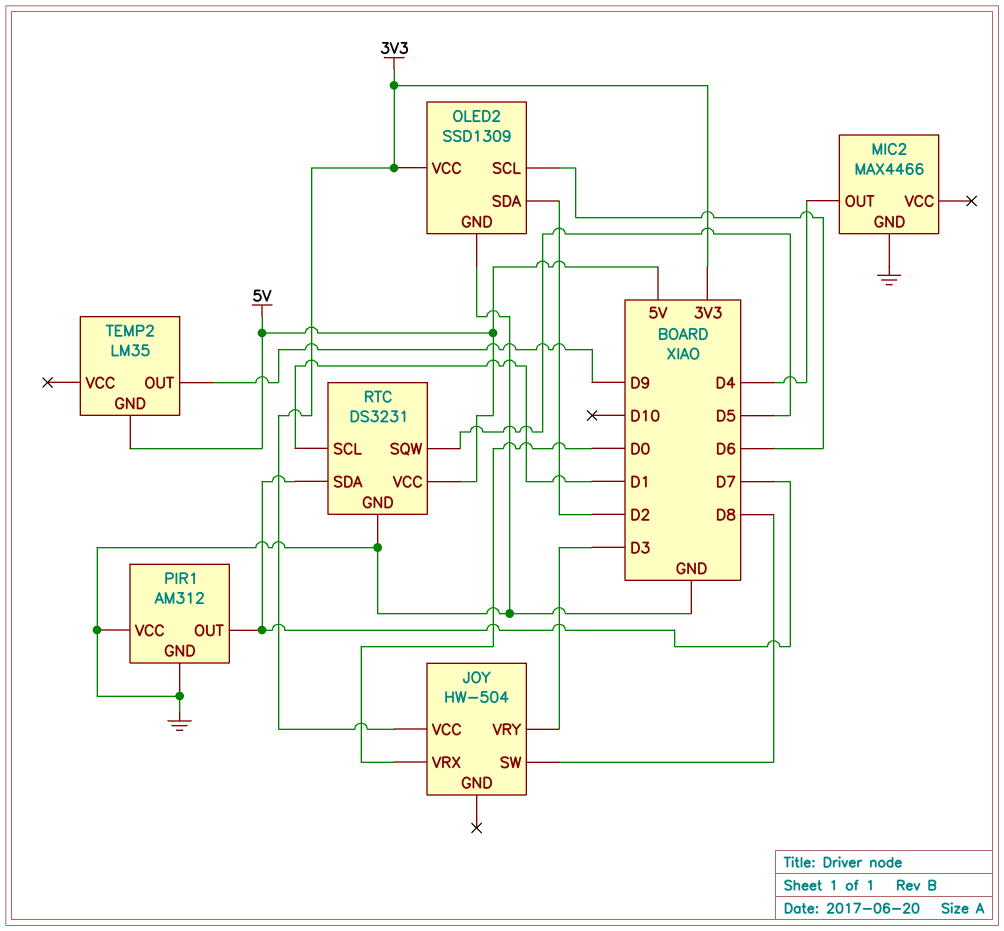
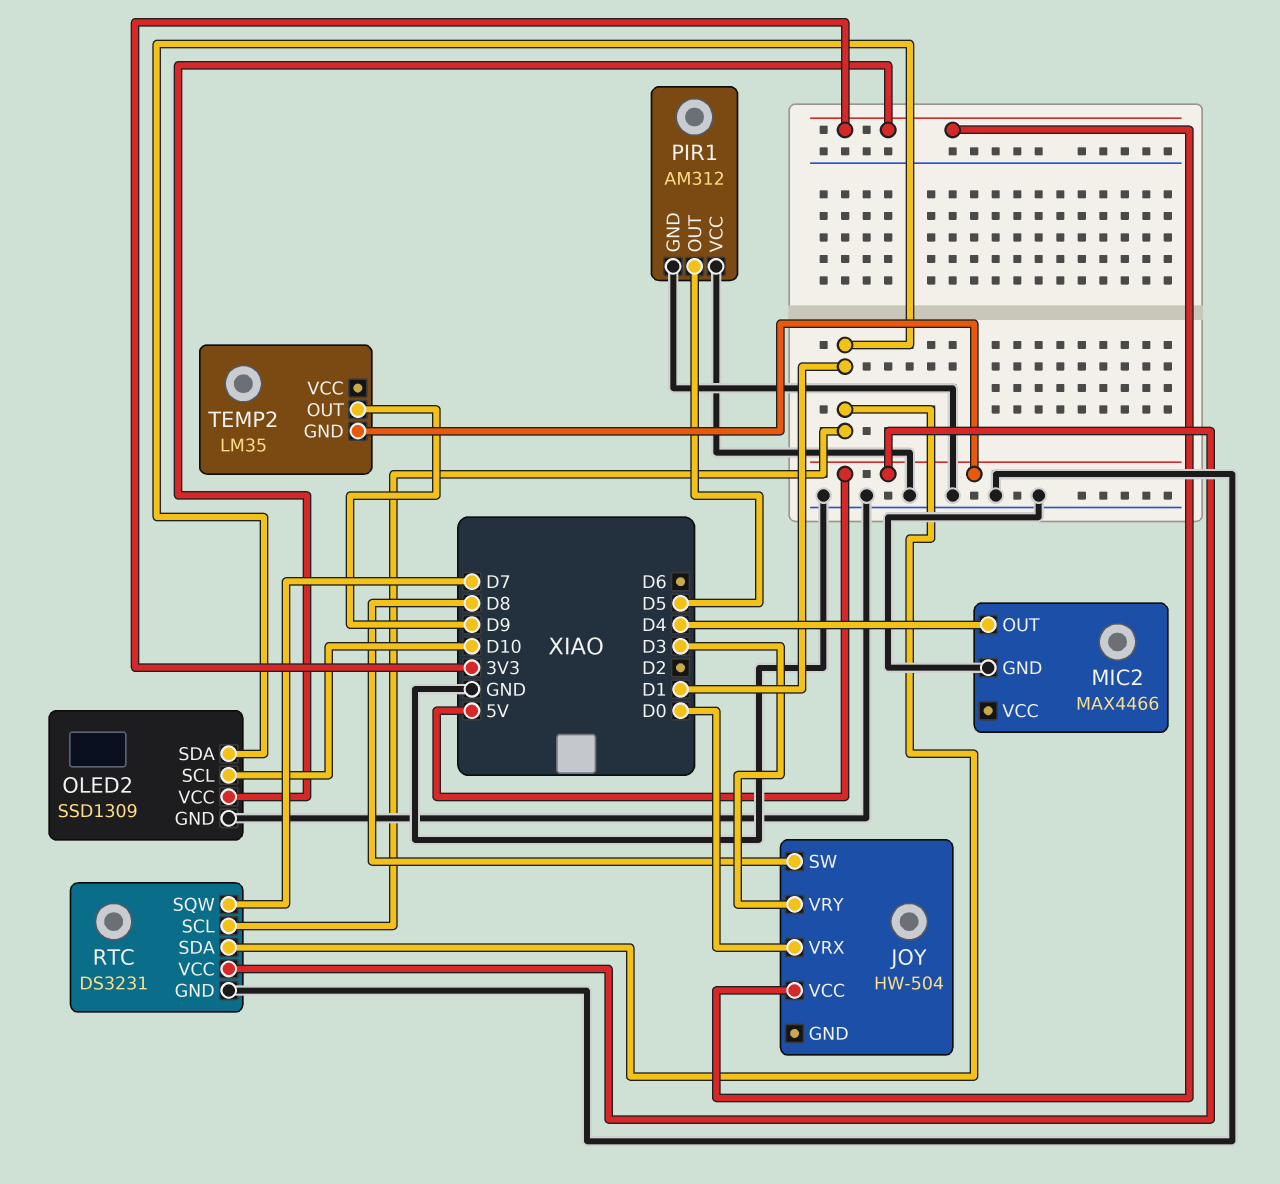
OLED2 pin SCL: D6 -> D10
OLED2 pin SDA: D2 -> D1
PIR1 pin OUT: D7 -> D5
RTC pin SDA: D7 -> D1
RTC pin SQW: D5 -> D7

